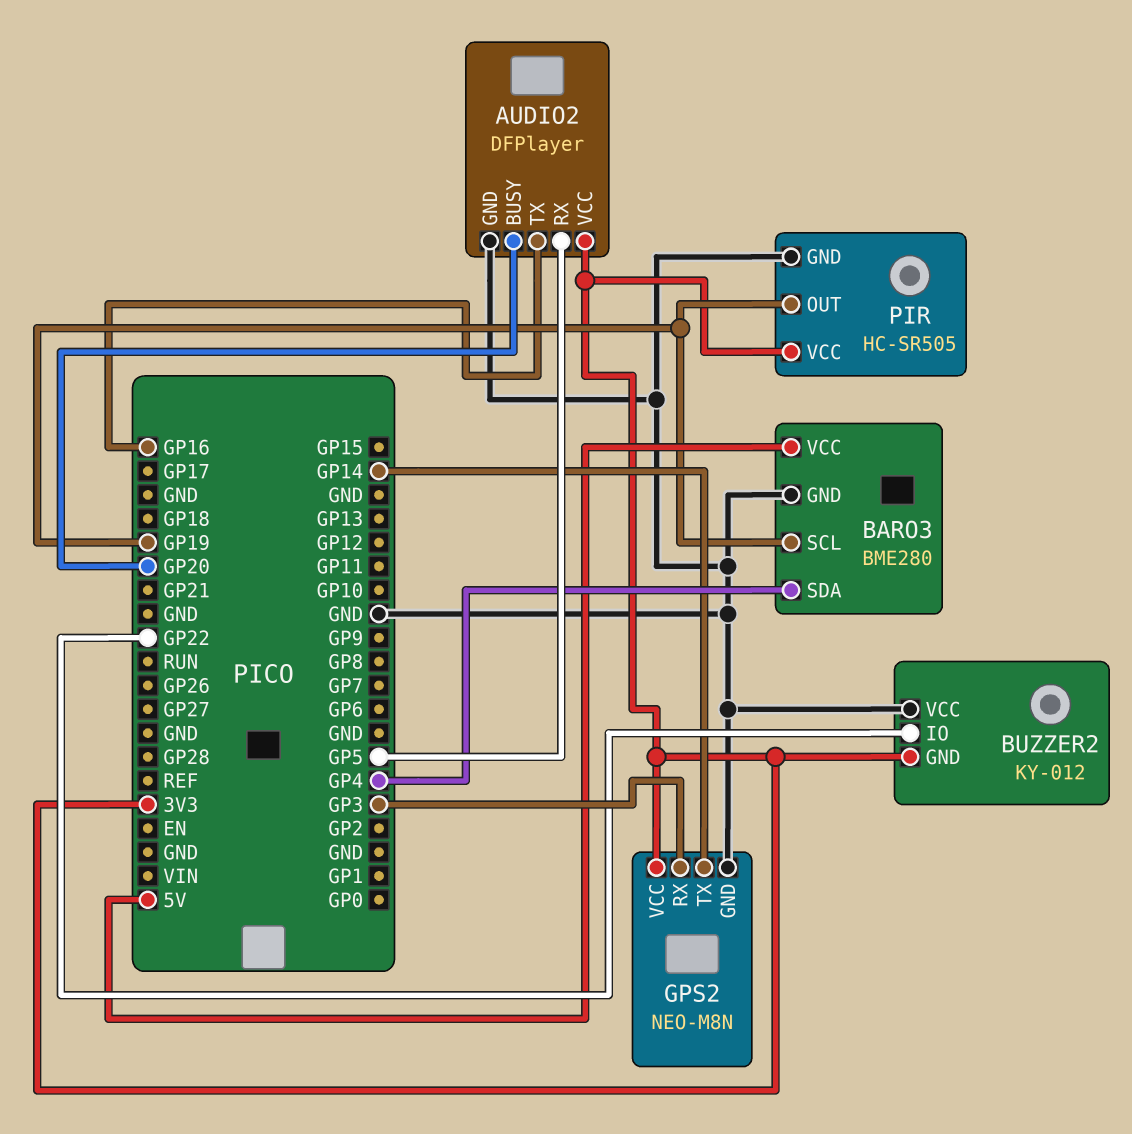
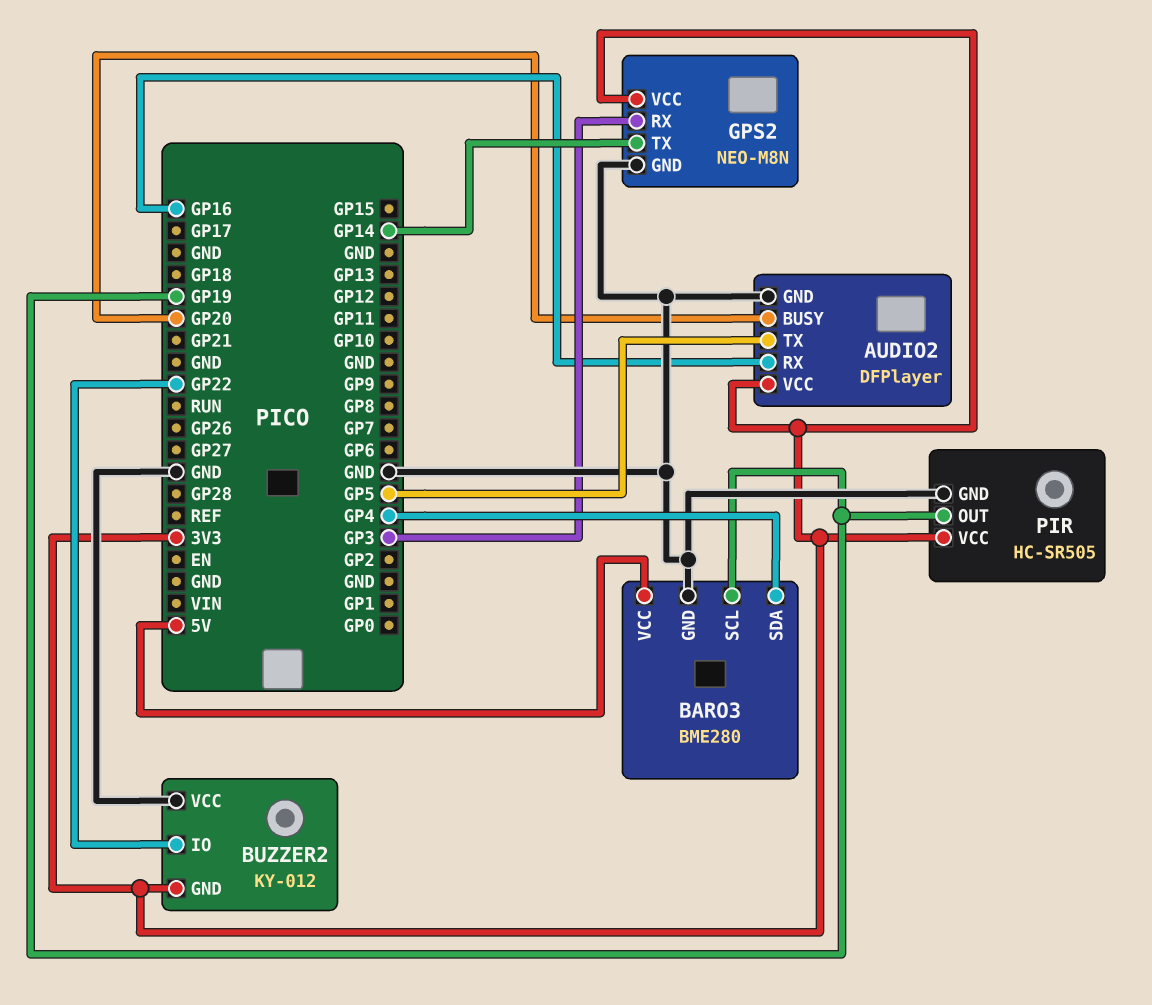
AUDIO2 pin RX: GP5 -> GP16
AUDIO2 pin TX: GP16 -> GP5

